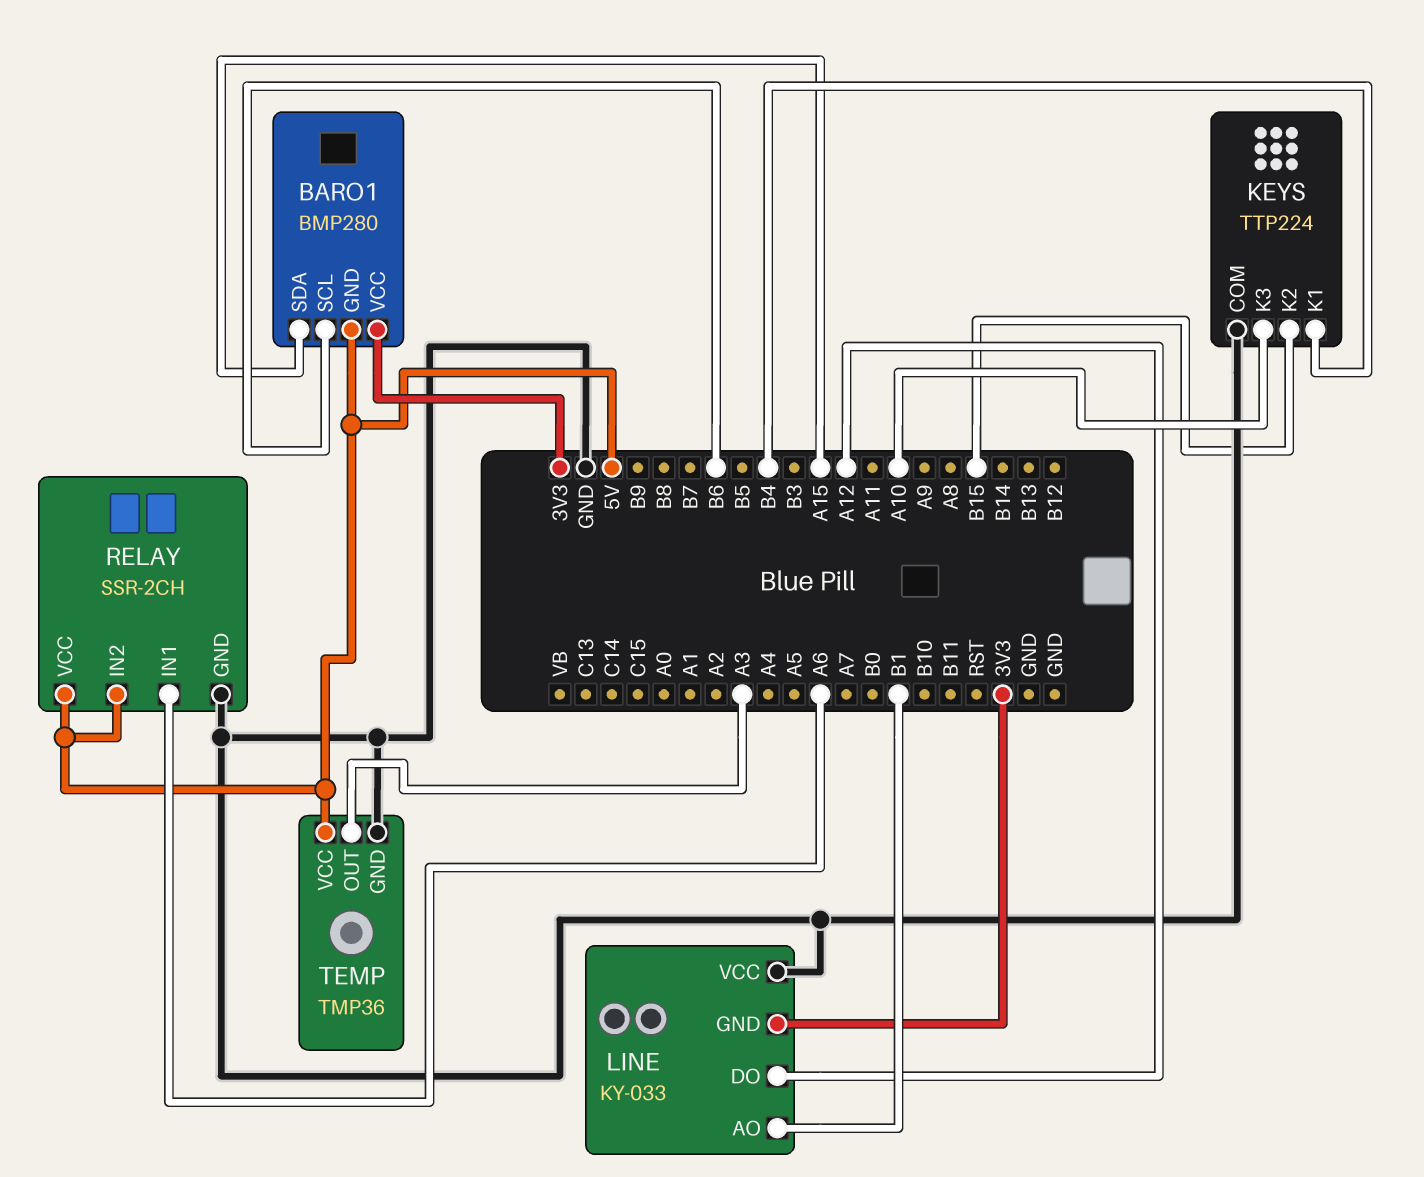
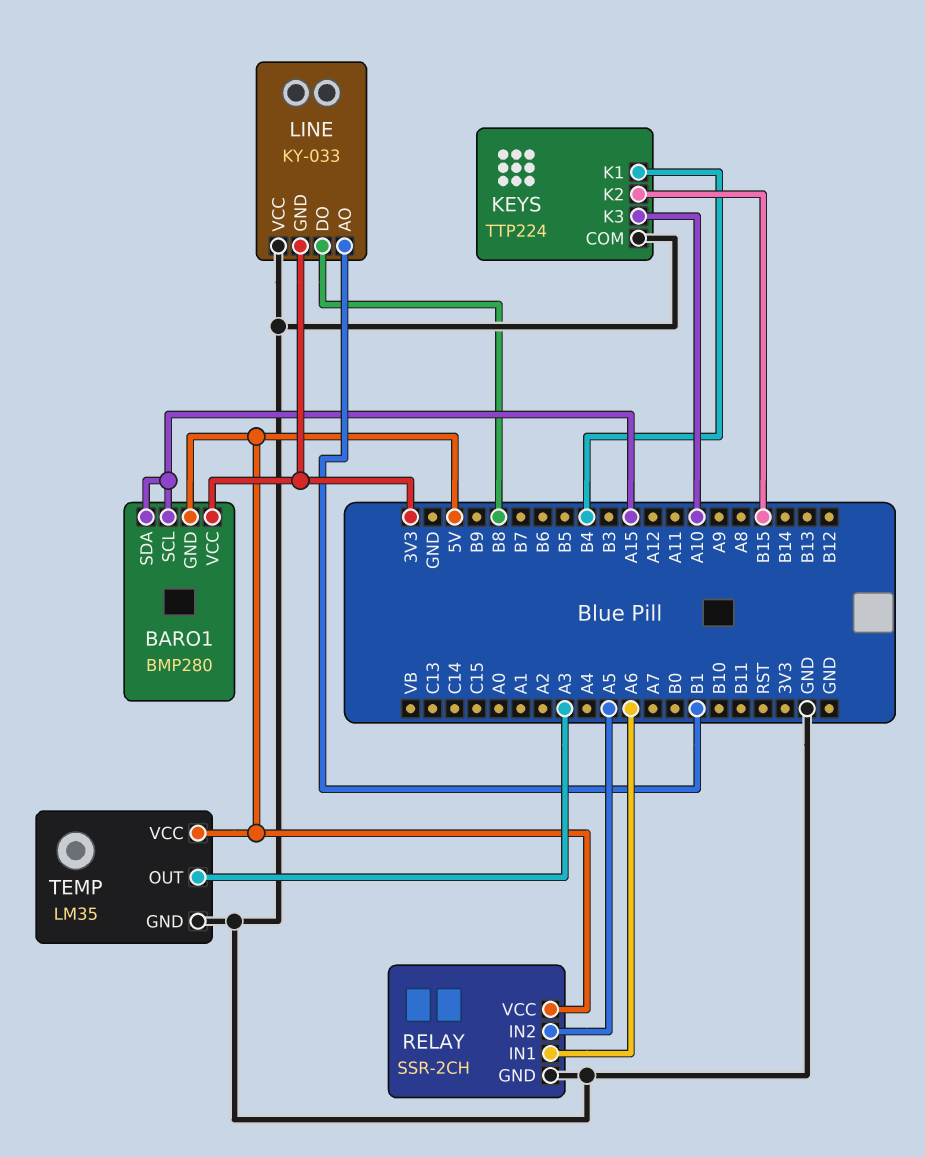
BARO1 pin SCL: B6 -> A15
LINE pin DO: A12 -> B8
RELAY pin IN2: 5V -> A5
TEMP: TMP36 -> LM35

